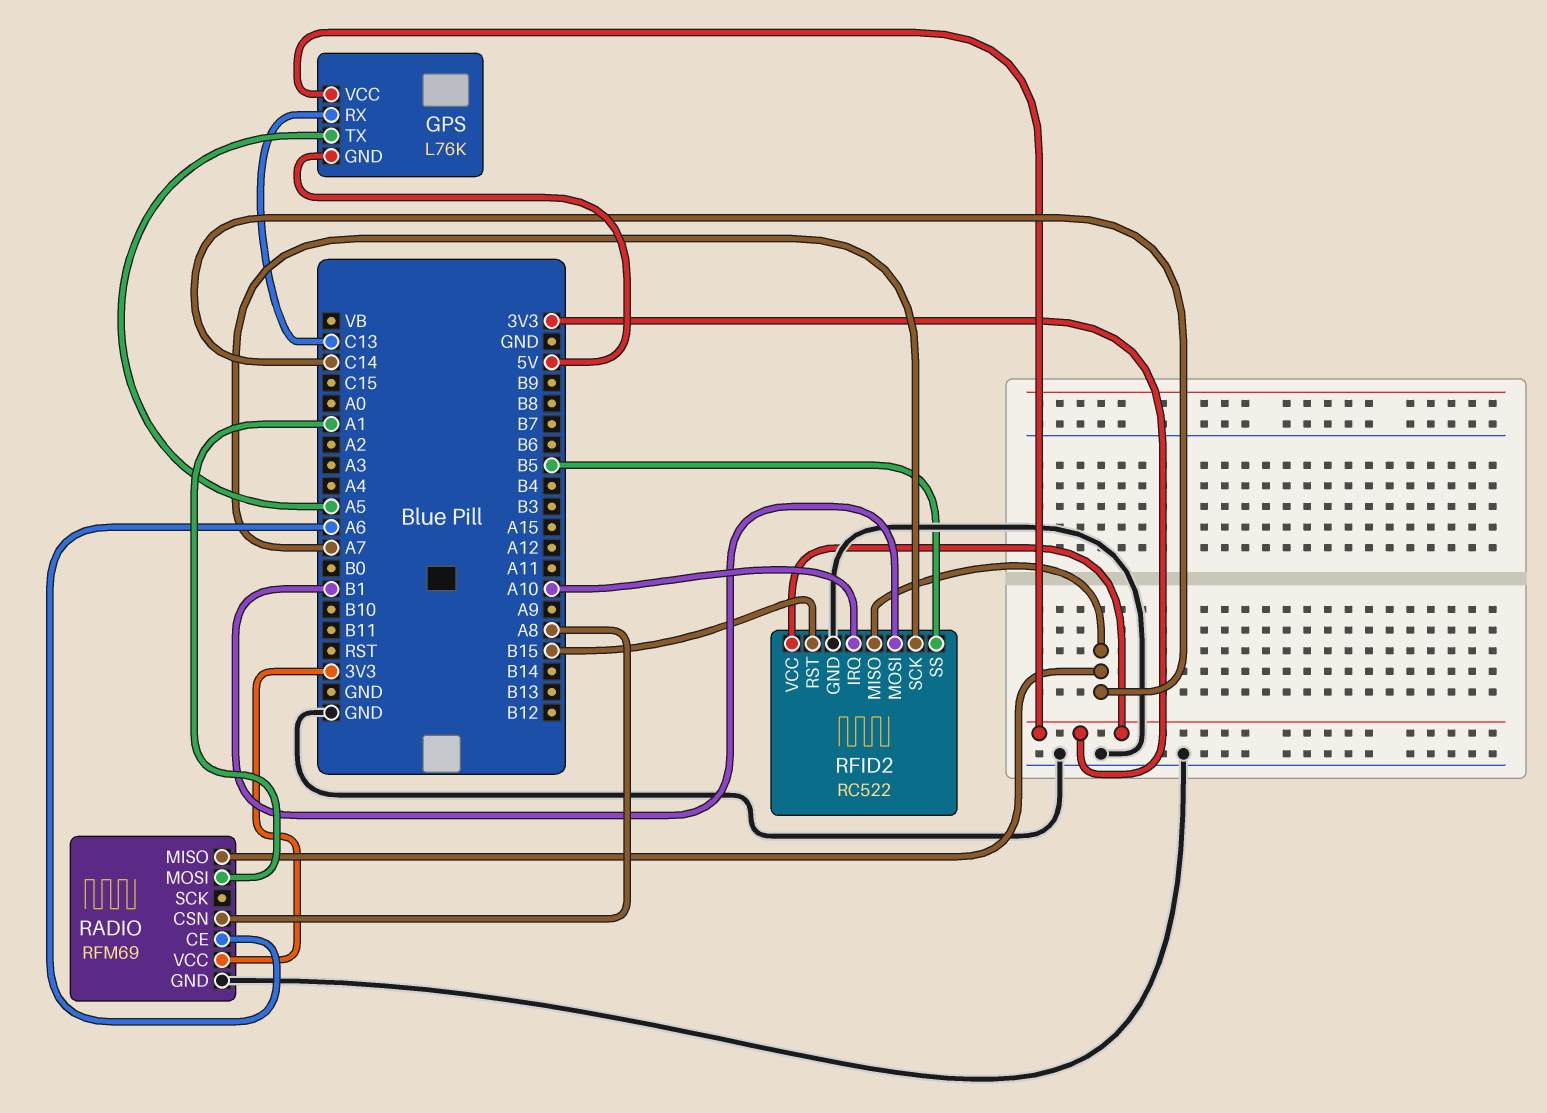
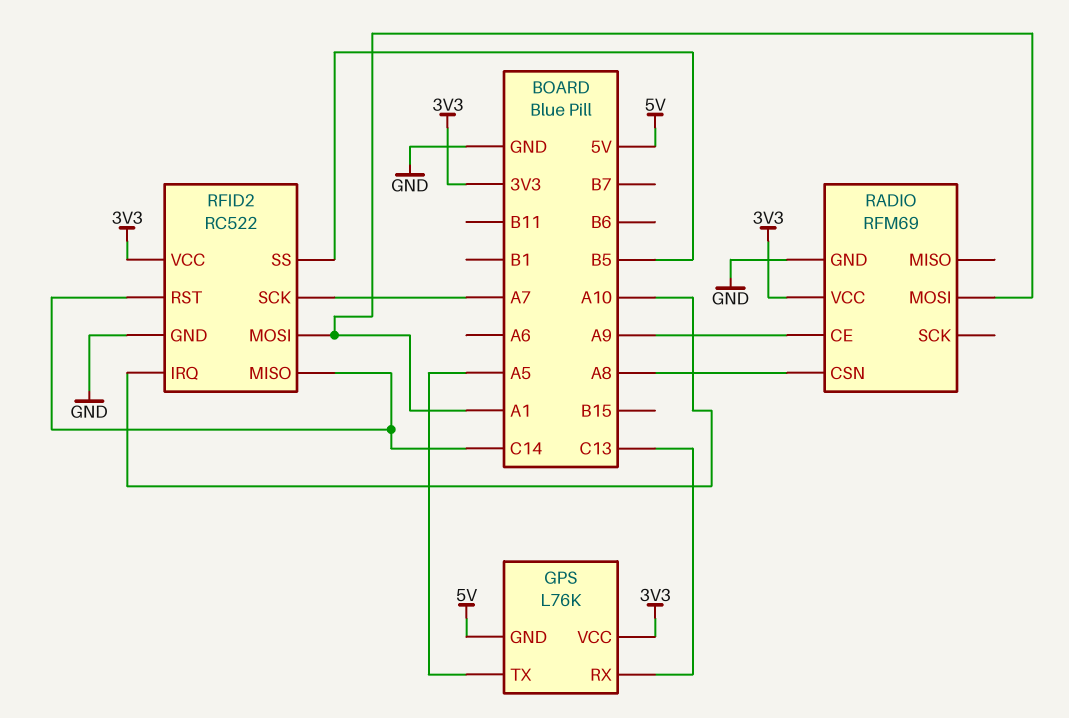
RADIO pin CE: A6 -> A9
RADIO pin MISO: C14 -> none
RFID2 pin MOSI: B1 -> A1
RFID2 pin RST: B15 -> C14

